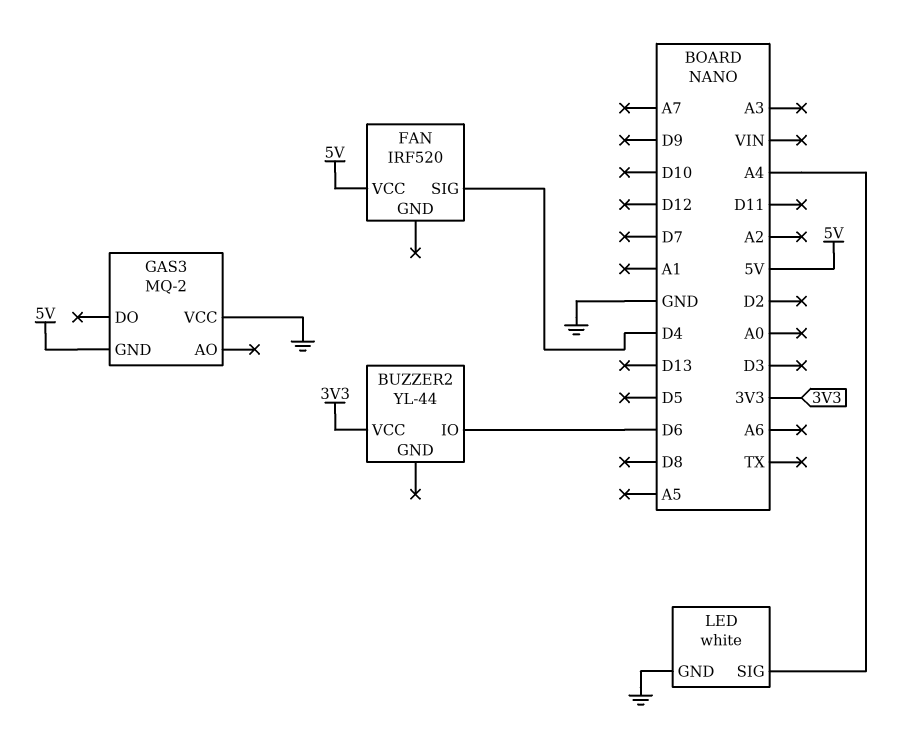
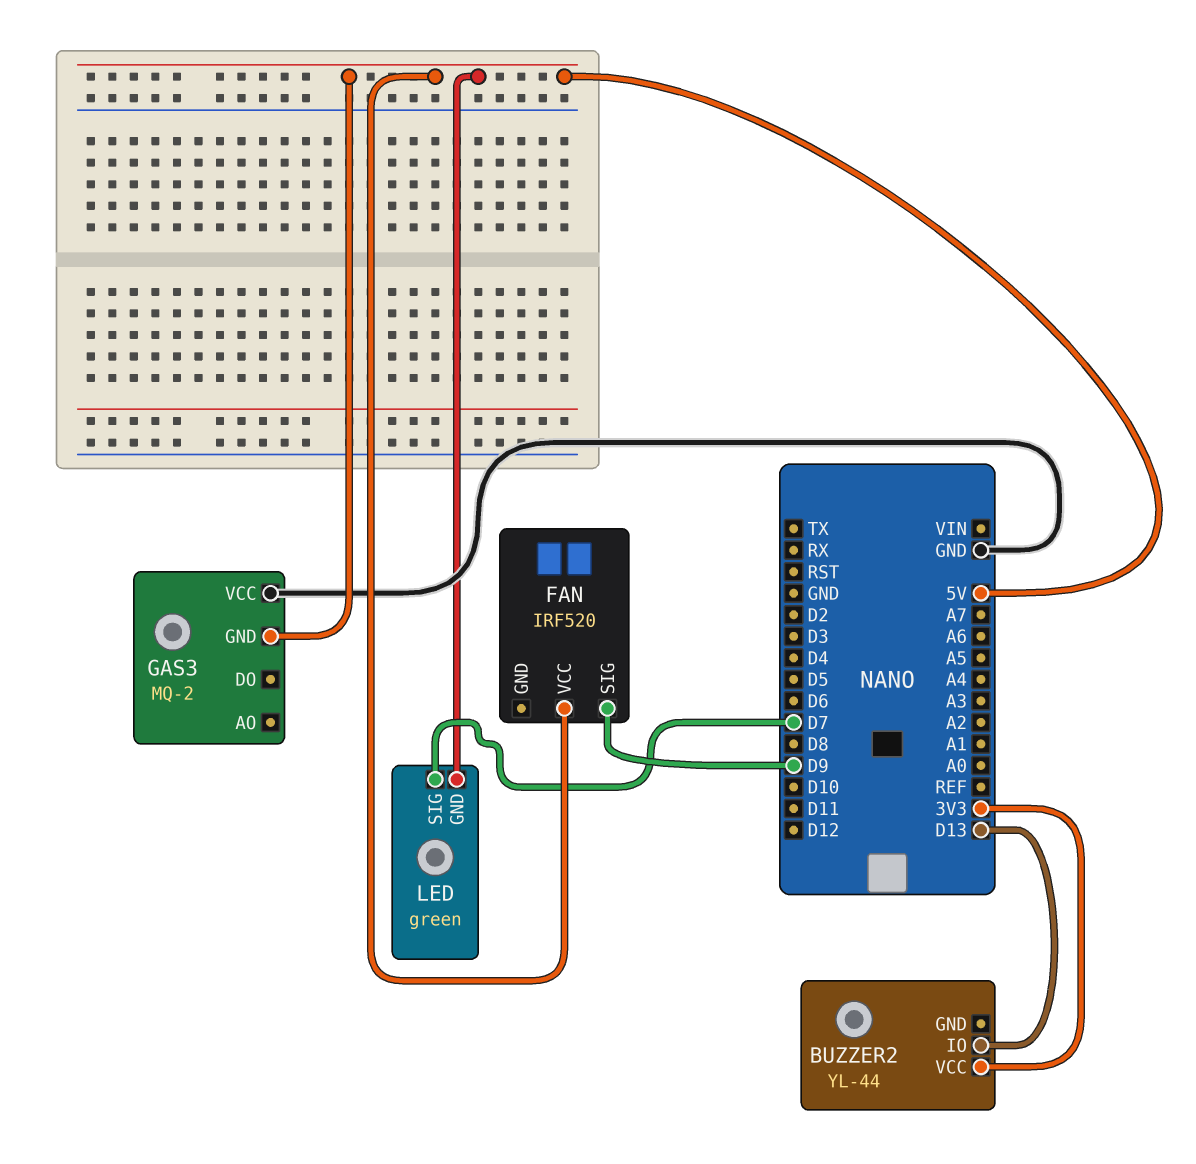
BUZZER2 pin IO: D6 -> D13
FAN pin SIG: D4 -> D9
LED: white -> green
LED pin GND: GND -> 5V
LED pin SIG: A4 -> D7

